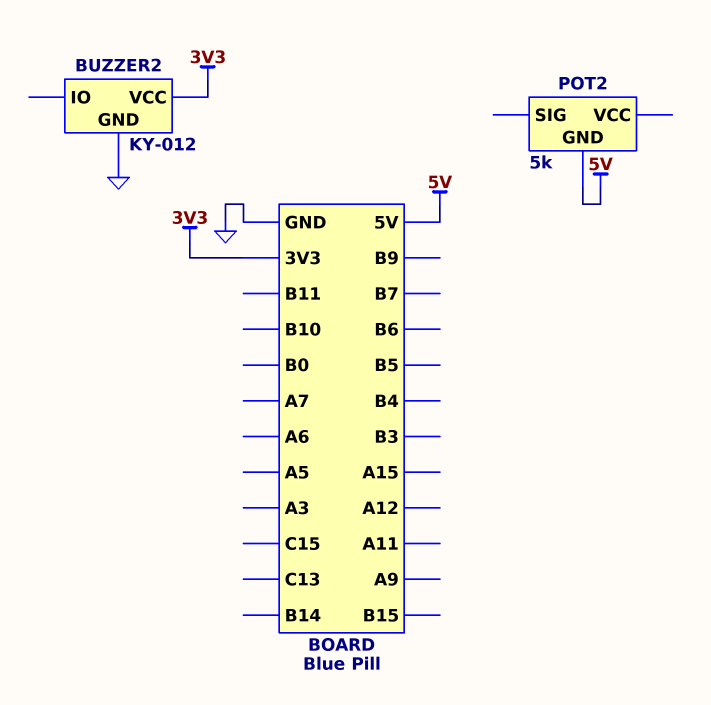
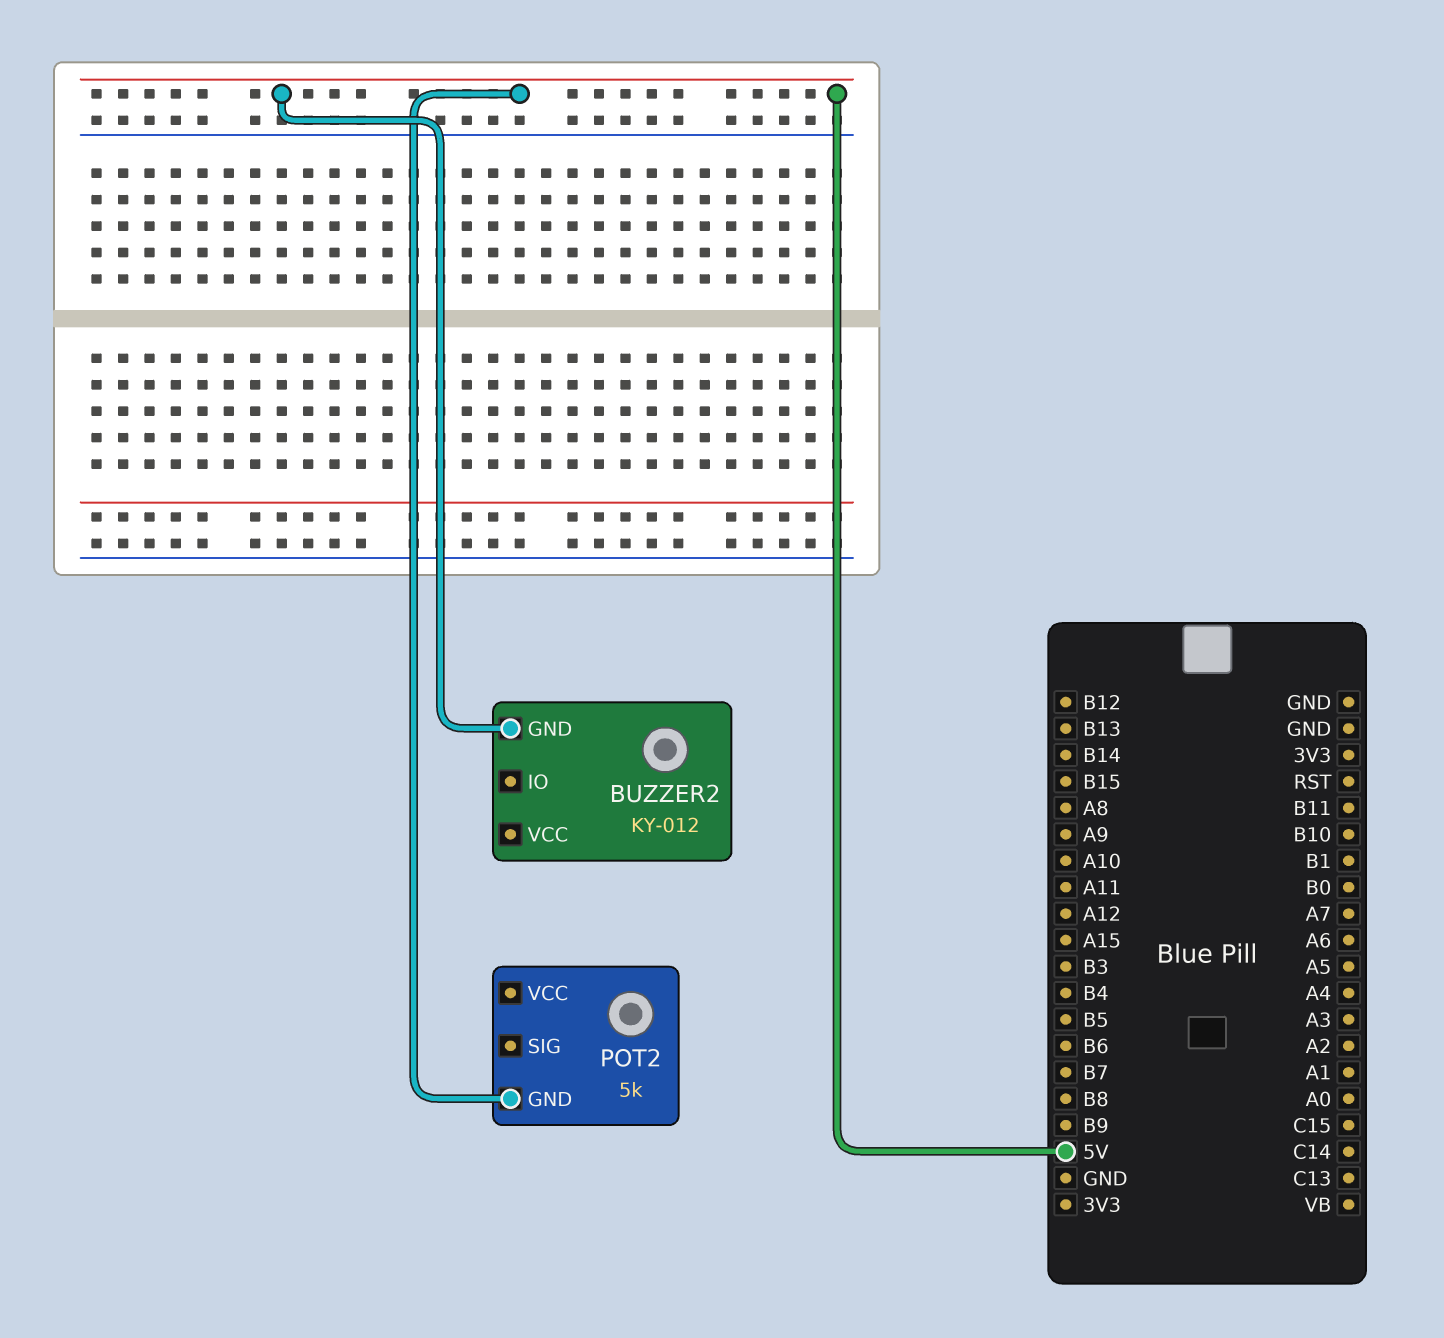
BUZZER2 pin GND: GND -> 5V
BUZZER2 pin VCC: 3V3 -> none

